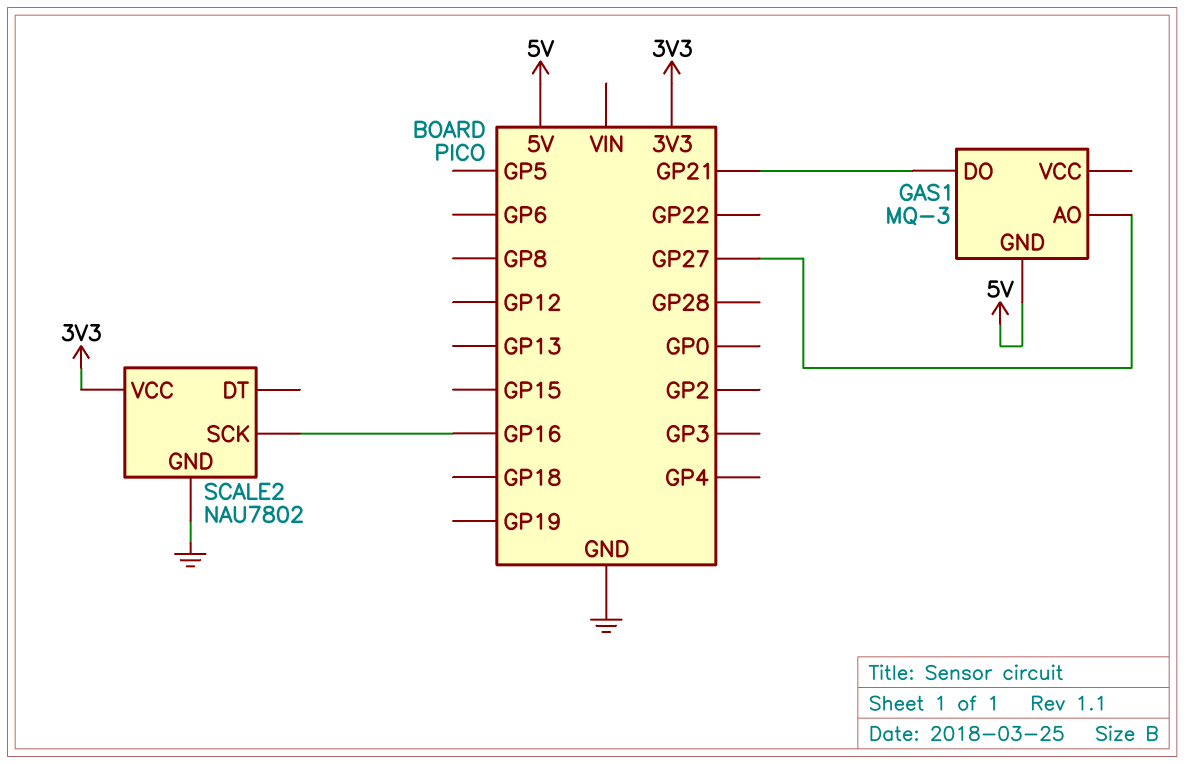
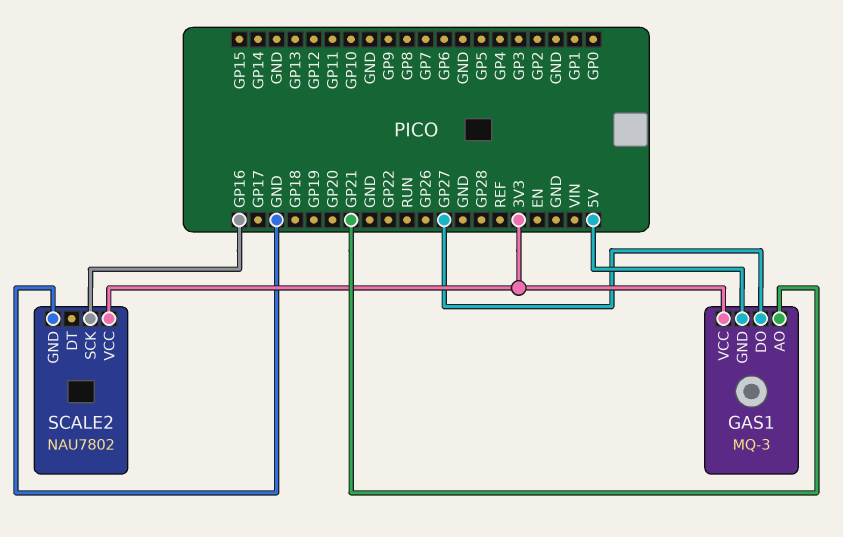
GAS1 pin AO: GP27 -> GP21
GAS1 pin DO: GP21 -> GP27
GAS1 pin VCC: none -> 3V3

